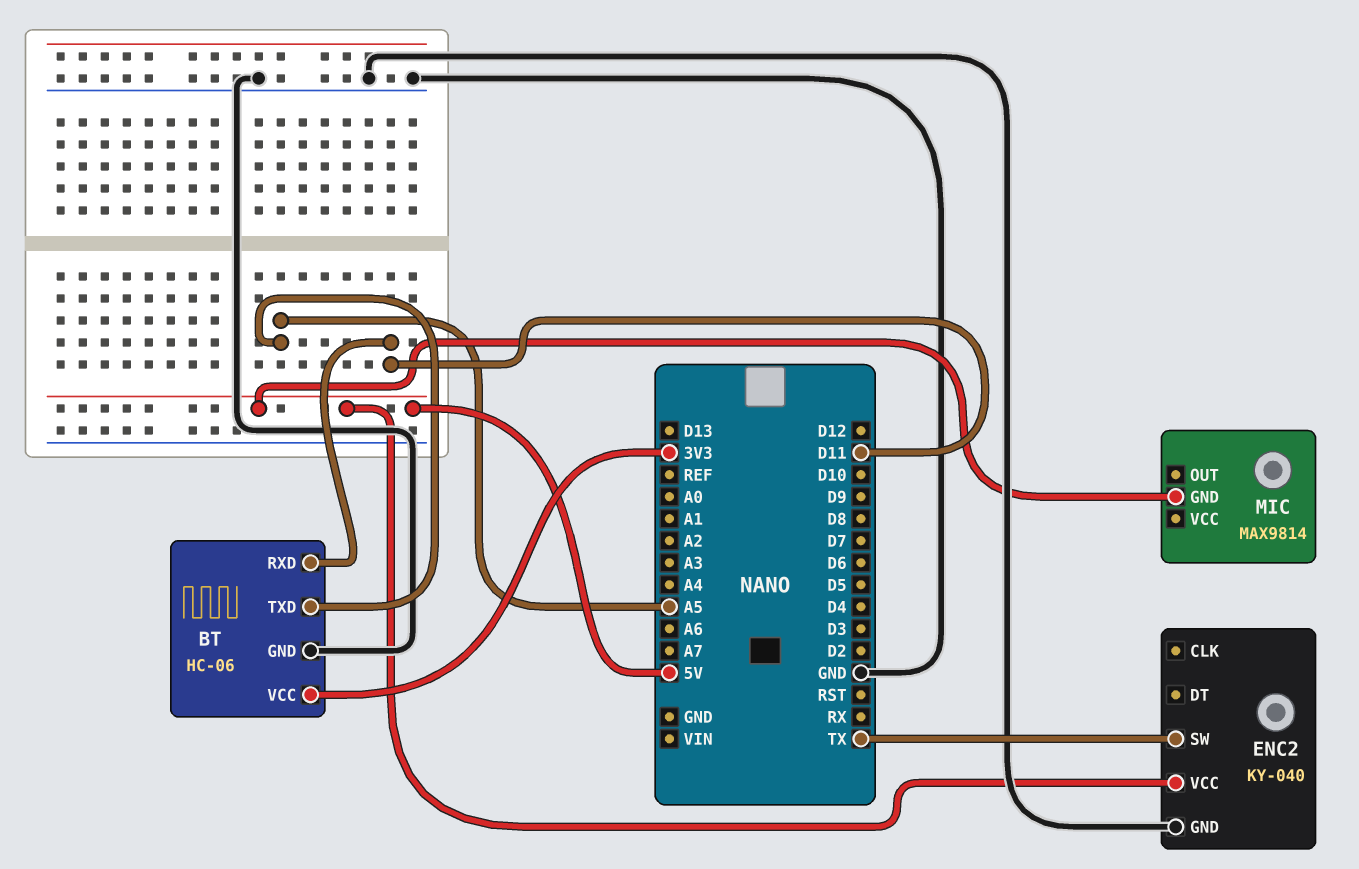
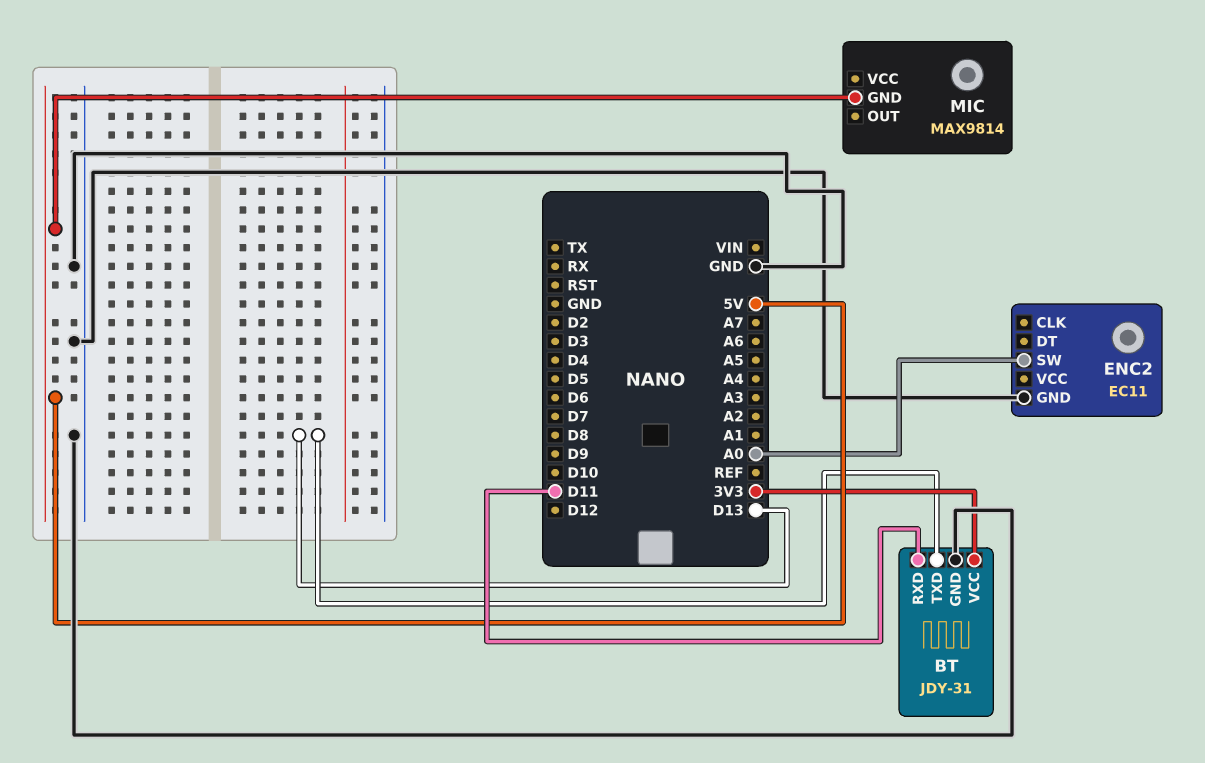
BT: HC-06 -> JDY-31
BT pin TXD: A5 -> D13
ENC2: KY-040 -> EC11
ENC2 pin SW: TX -> A0
ENC2 pin VCC: 5V -> none

